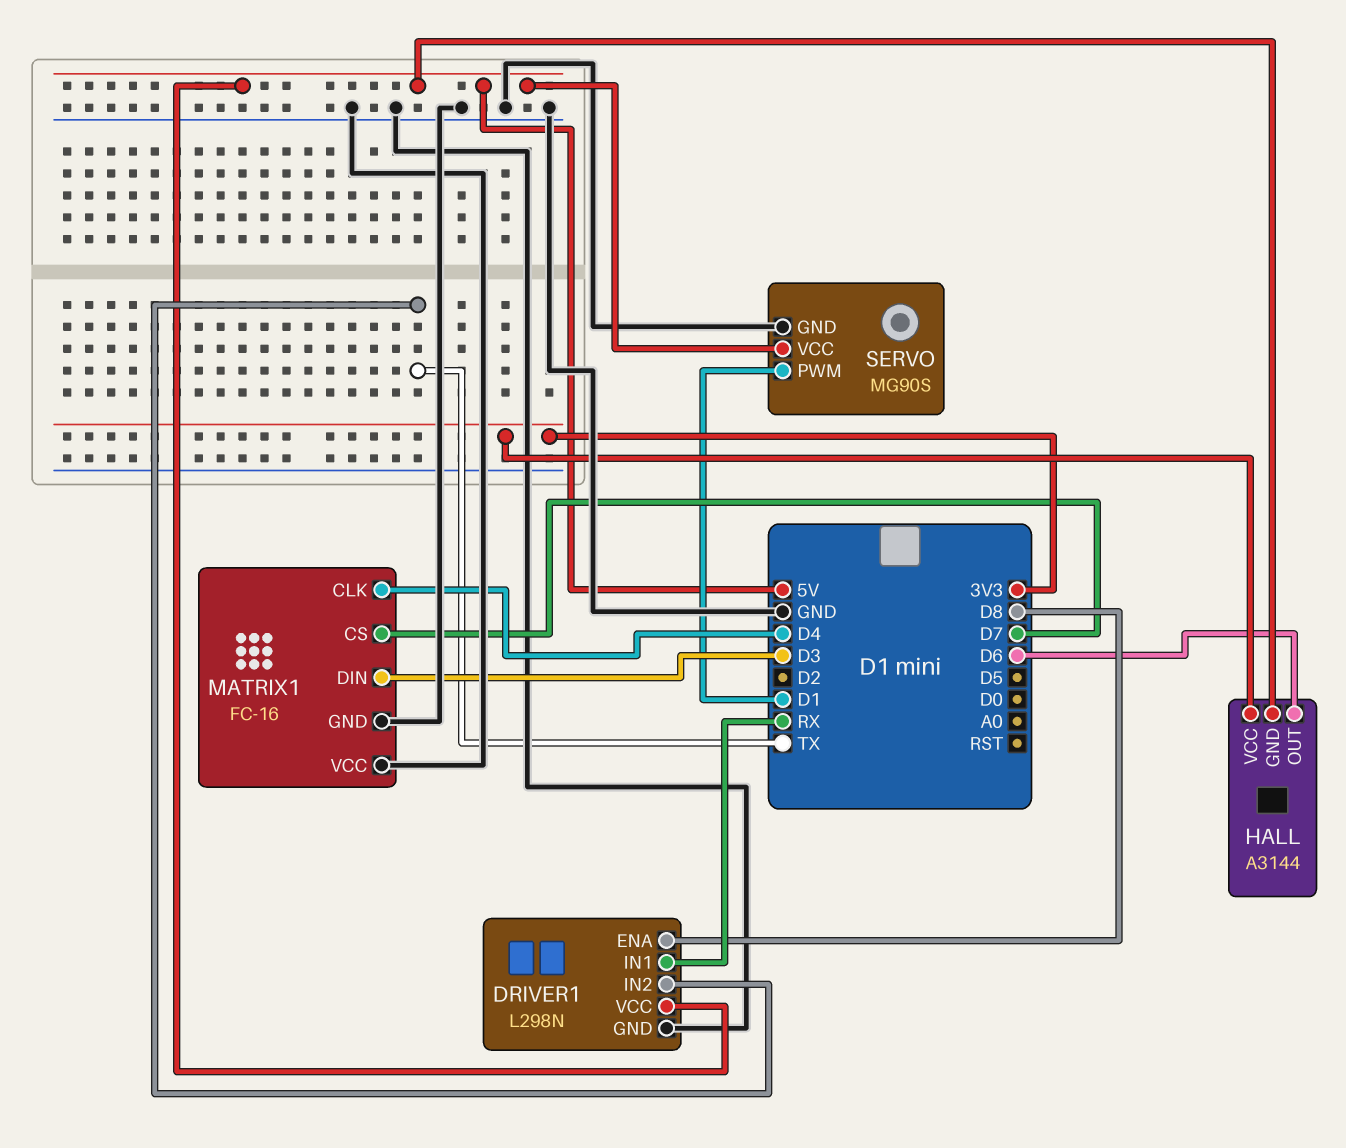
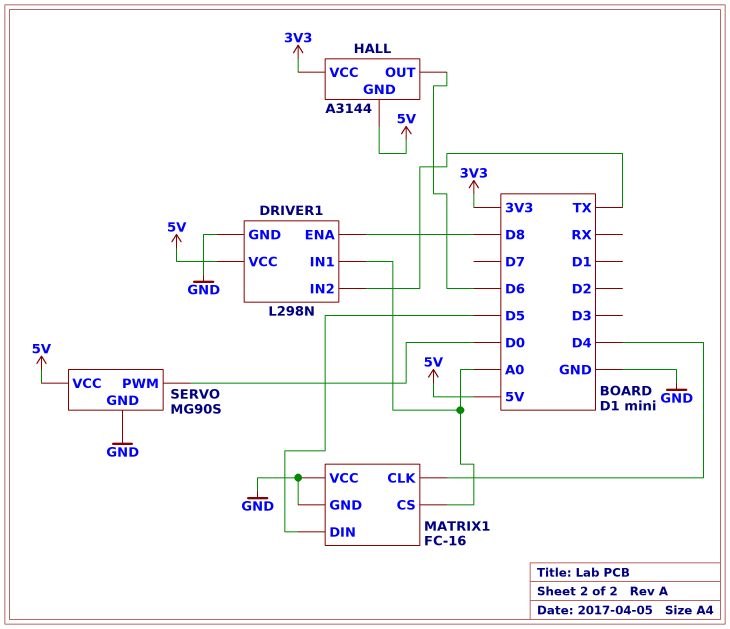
DRIVER1 pin IN1: RX -> A0
MATRIX1 pin CS: D7 -> A0
MATRIX1 pin DIN: D3 -> D5
SERVO pin PWM: D1 -> D0

